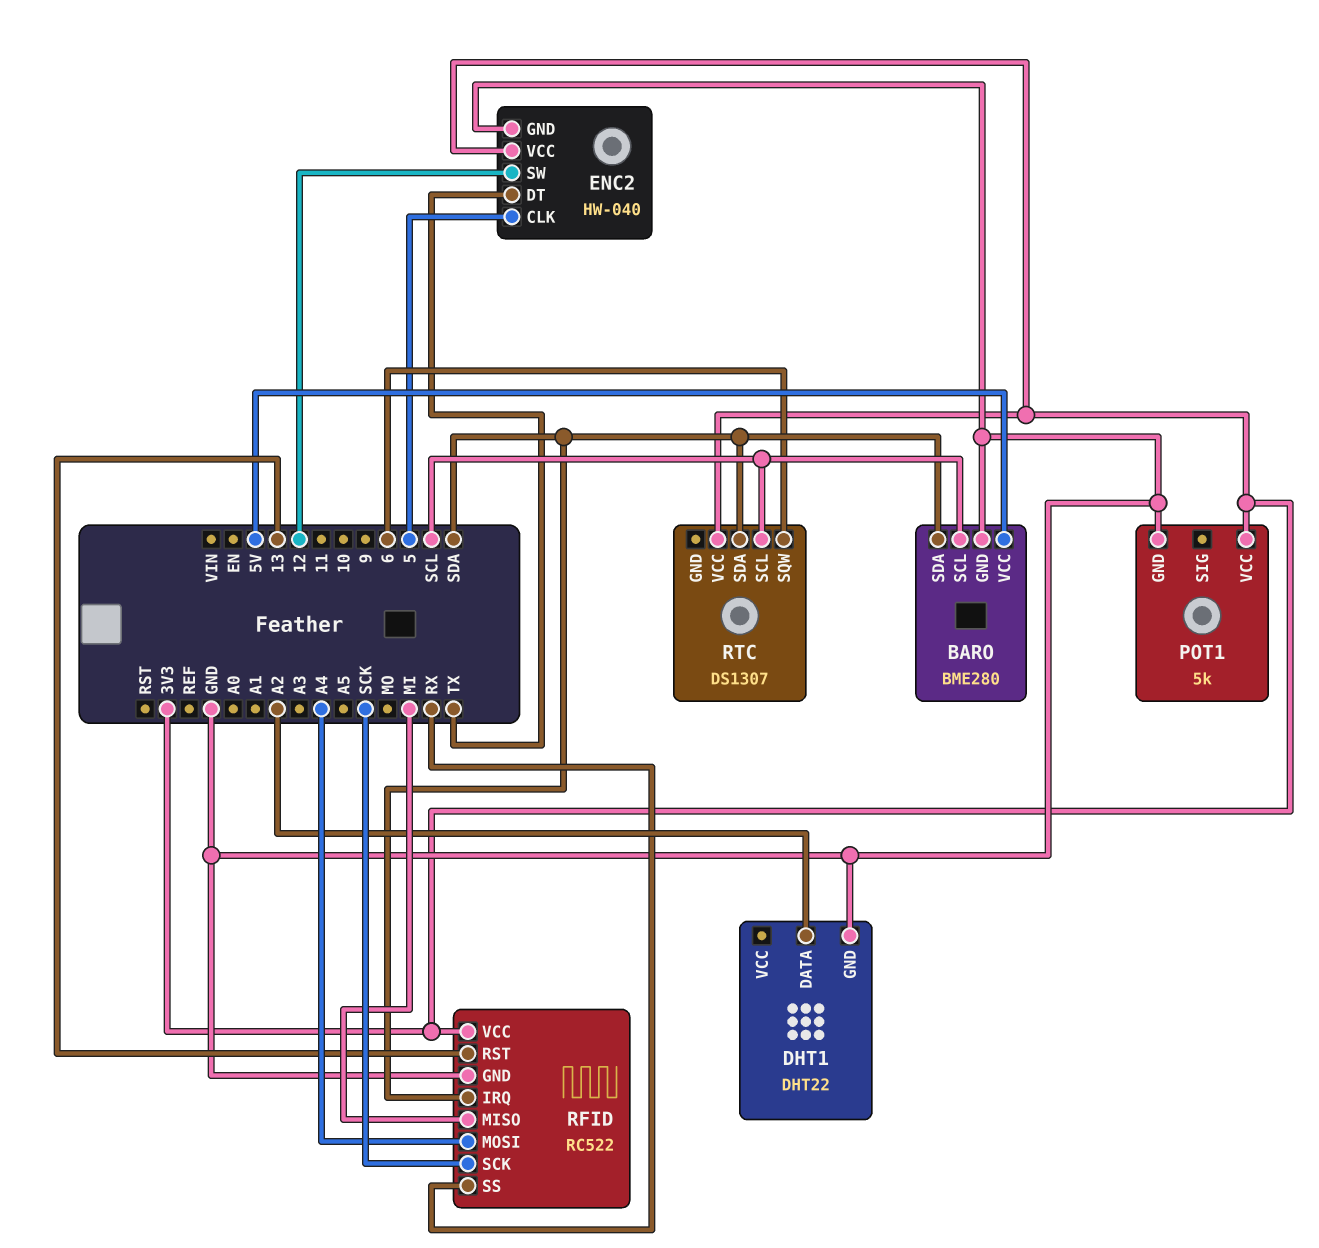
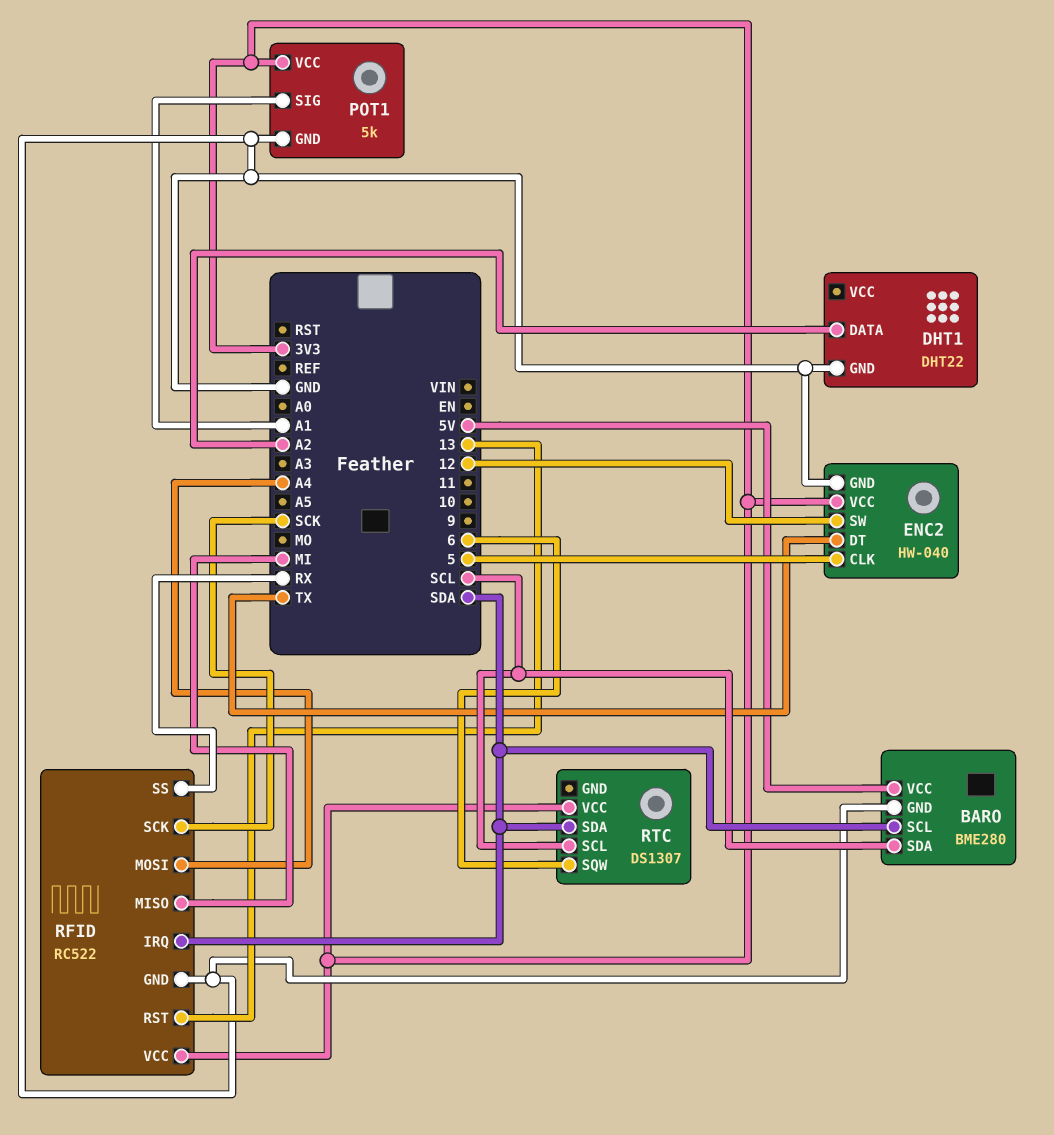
BARO pin SCL: SCL -> SDA
BARO pin SDA: SDA -> SCL
POT1 pin SIG: none -> A1

